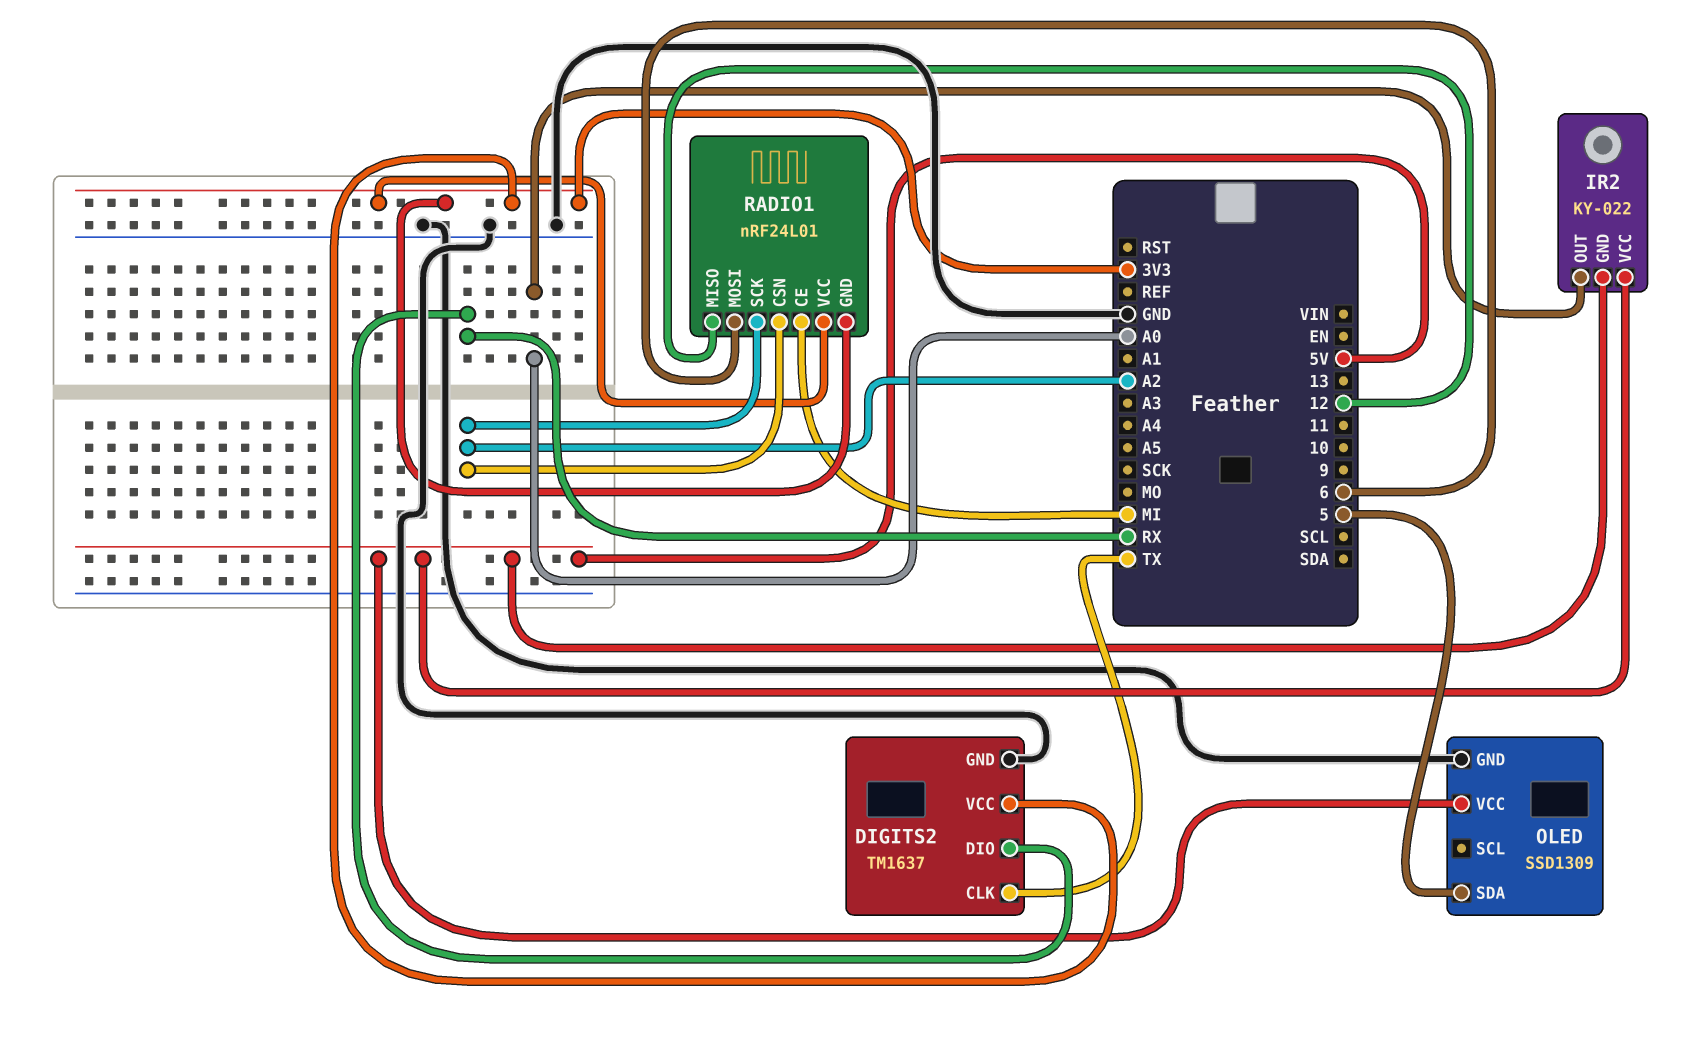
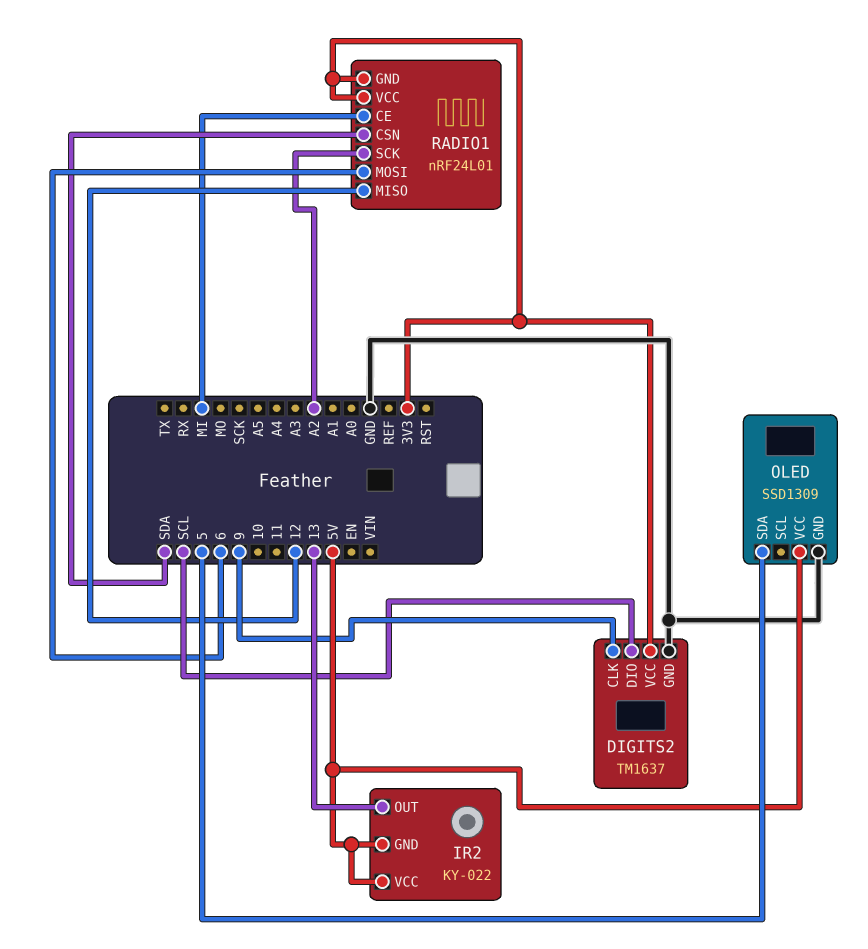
DIGITS2 pin CLK: TX -> 9
DIGITS2 pin DIO: RX -> SCL
IR2 pin OUT: A0 -> 13
RADIO1 pin CSN: A2 -> SDA

